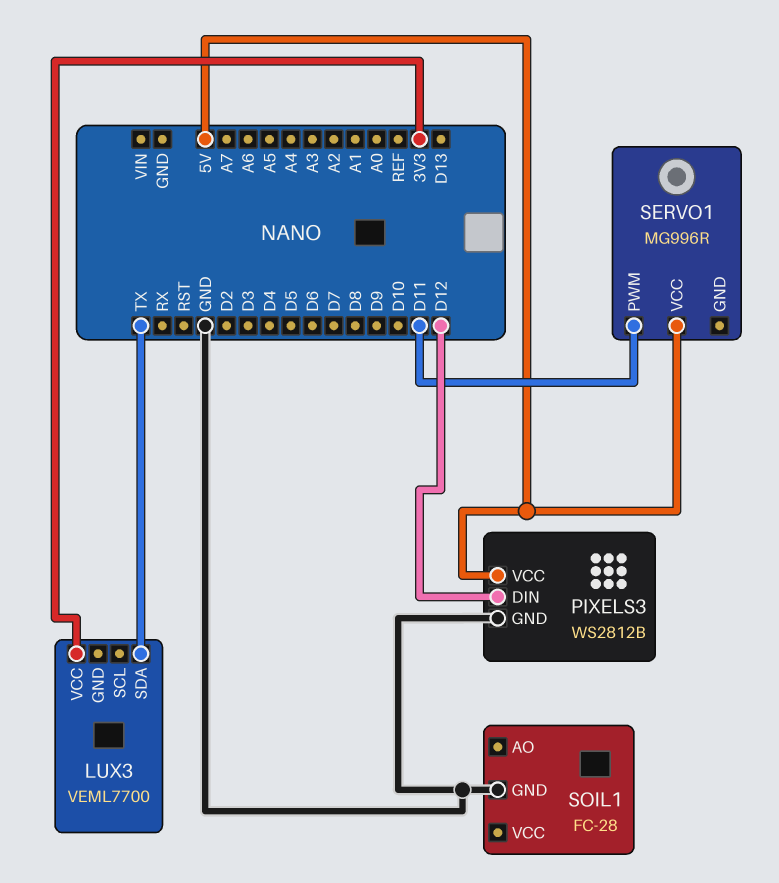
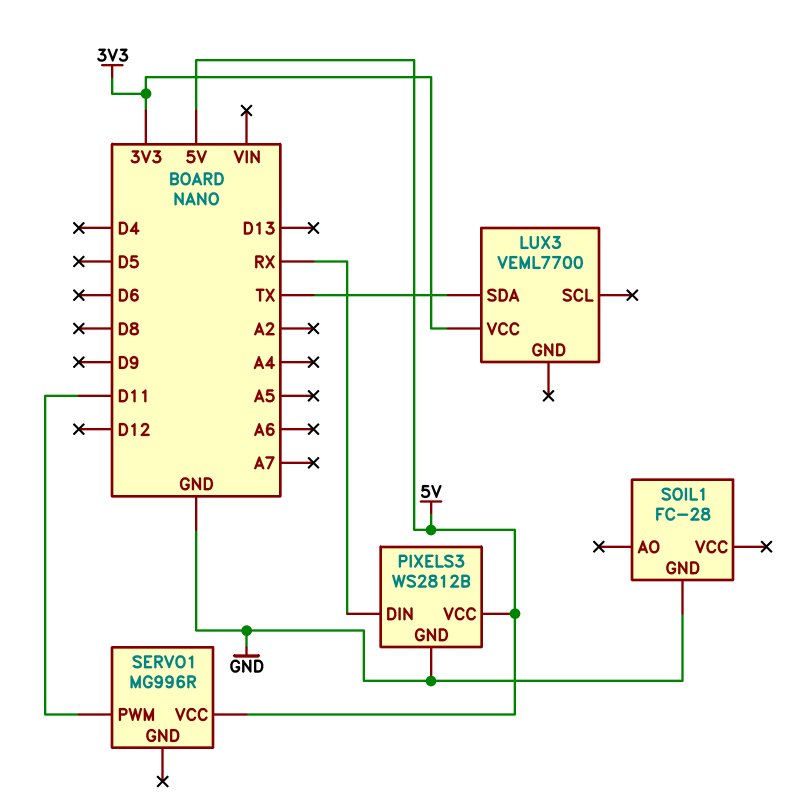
PIXELS3 pin DIN: D12 -> RX

